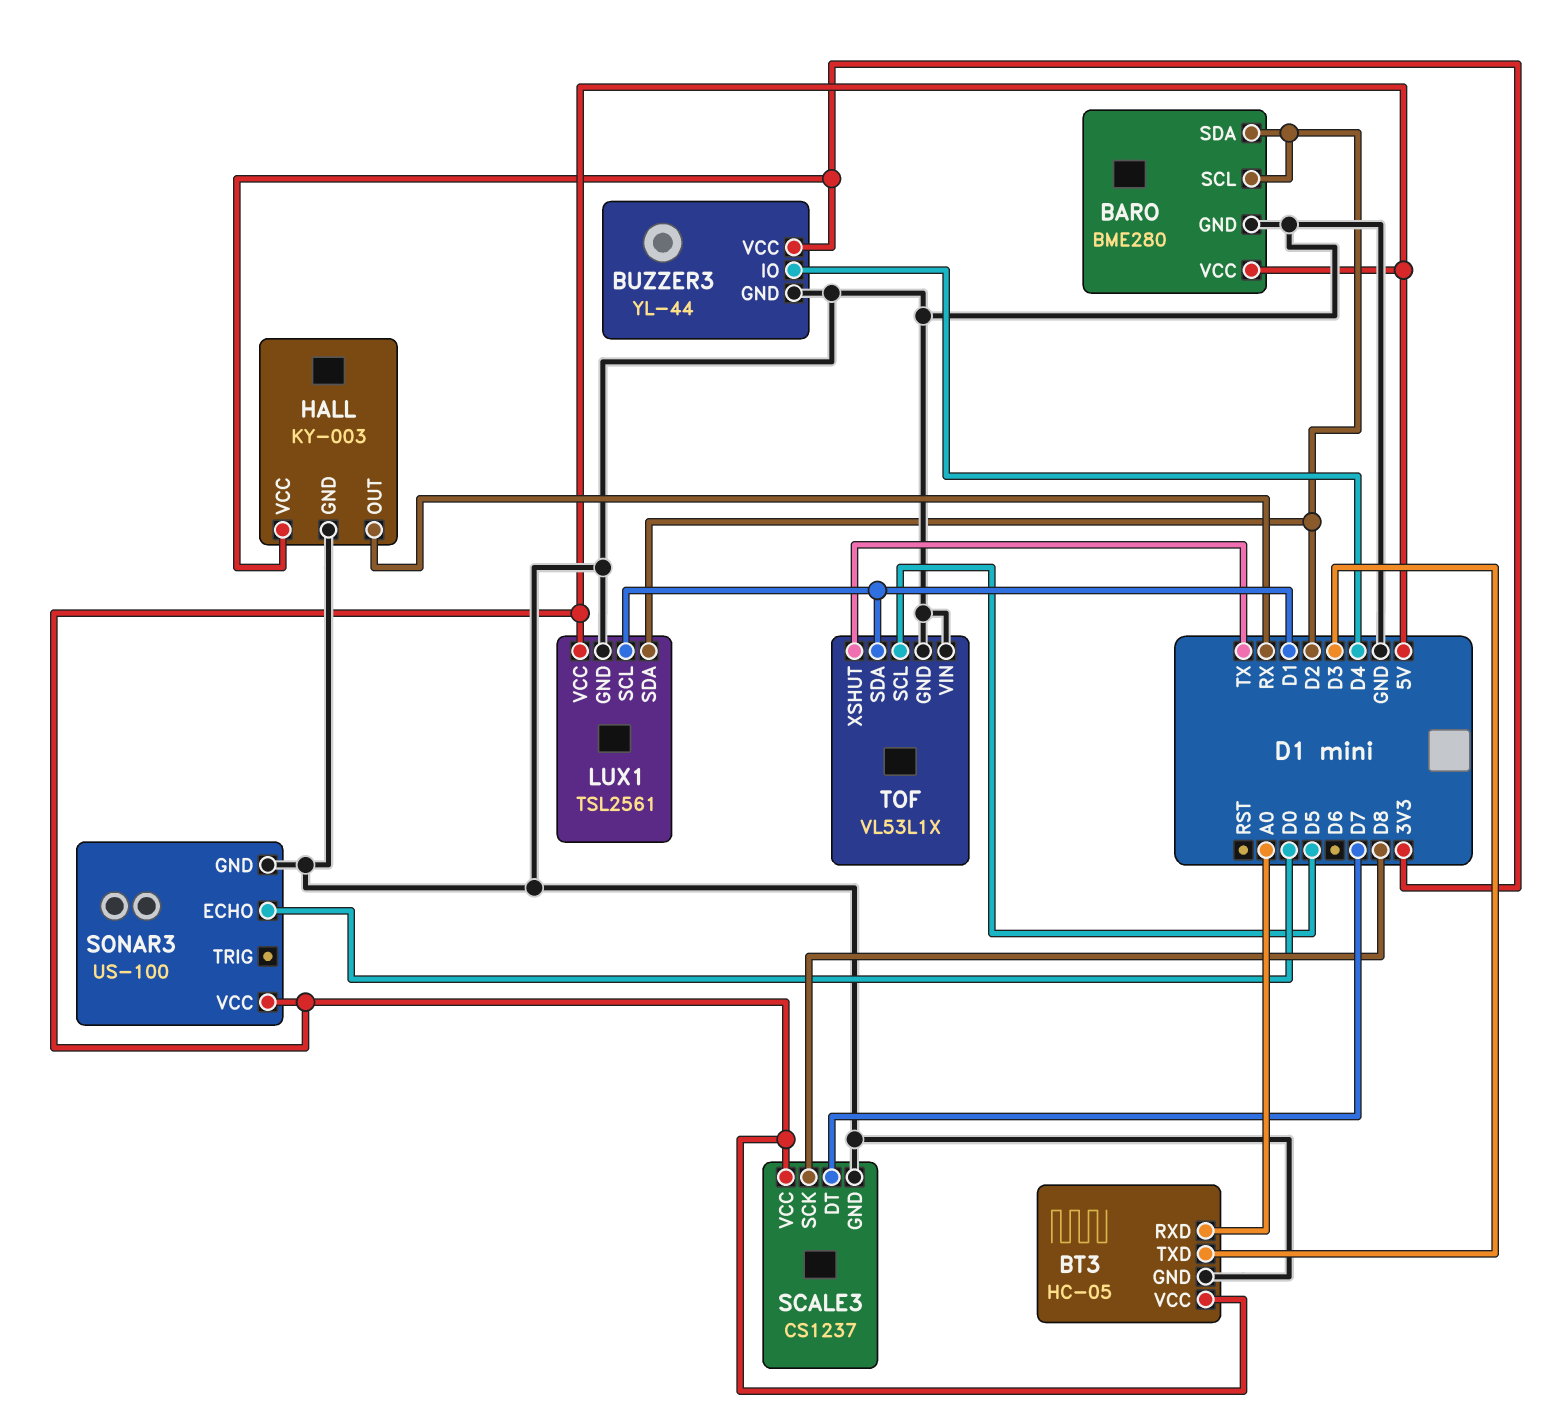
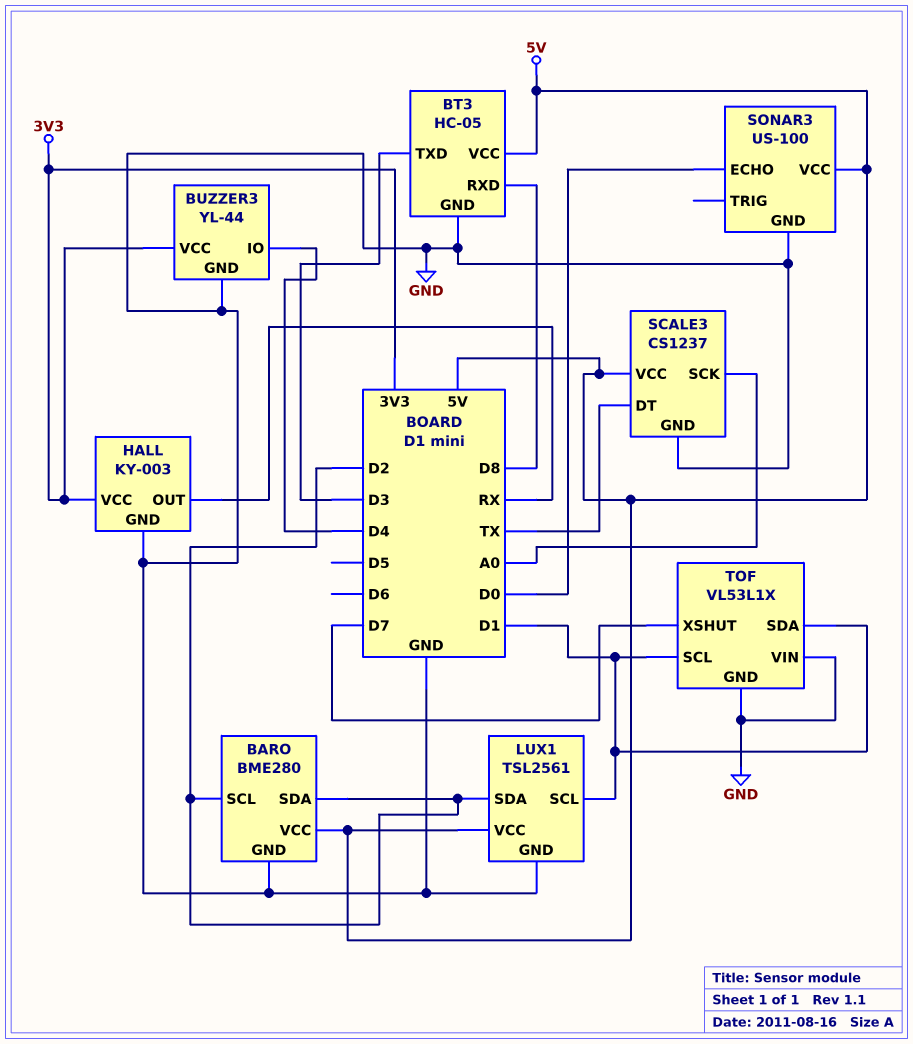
BT3 pin RXD: A0 -> D8
SCALE3 pin DT: D7 -> TX
SCALE3 pin SCK: D8 -> A0
TOF pin SCL: D5 -> D1
TOF pin XSHUT: TX -> D7

